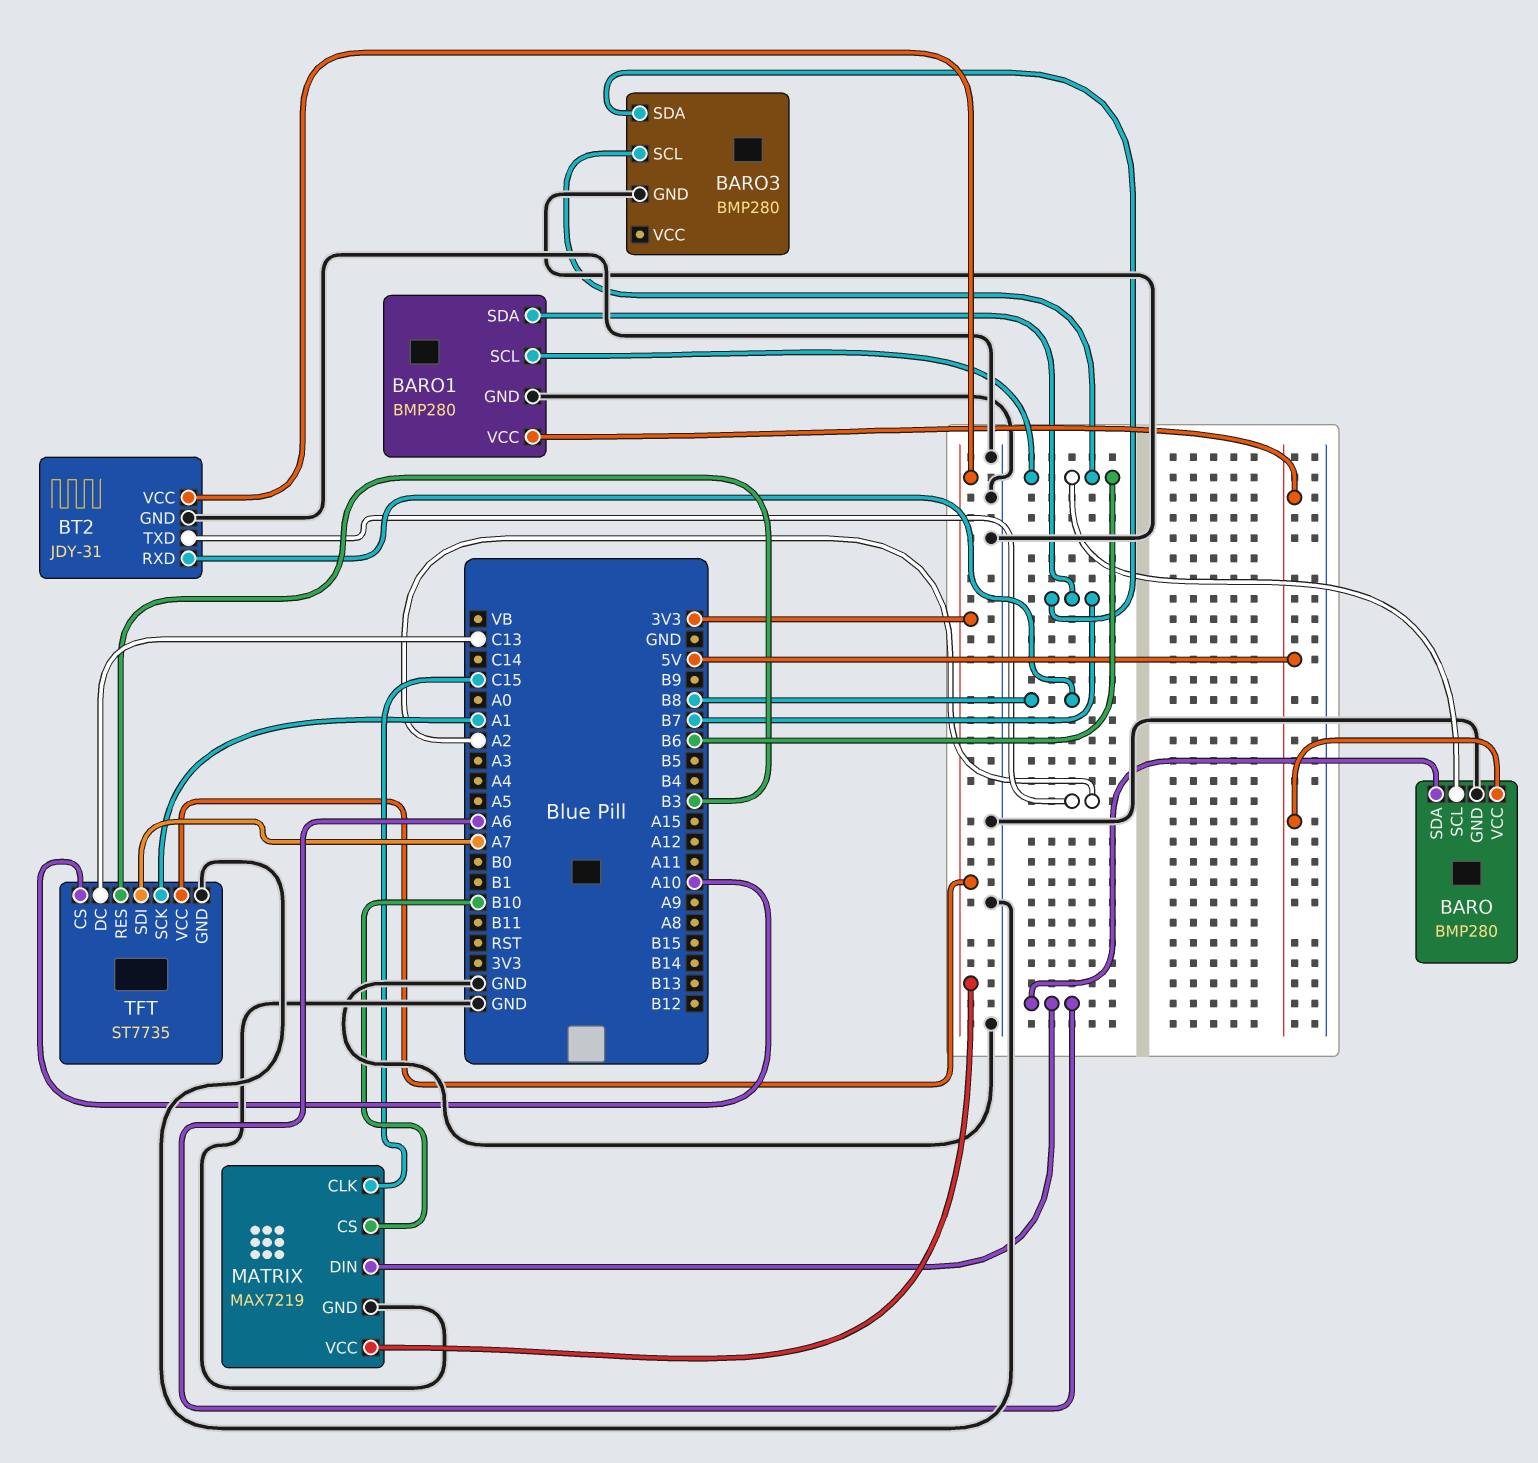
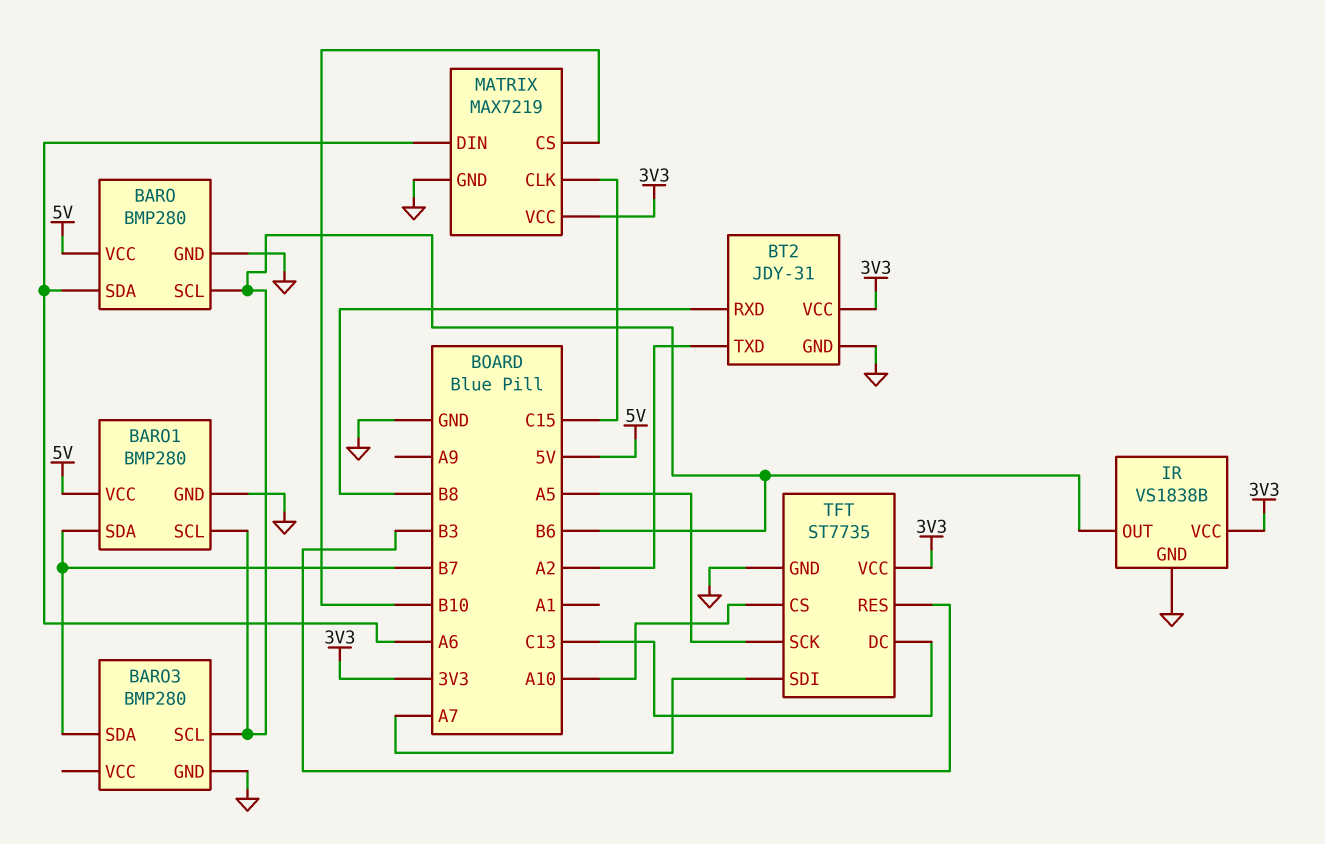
IR: none -> VS1838B
IR pin GND: none -> GND
IR pin OUT: none -> B6
IR pin VCC: none -> 3V3
TFT pin SCK: A1 -> A5

